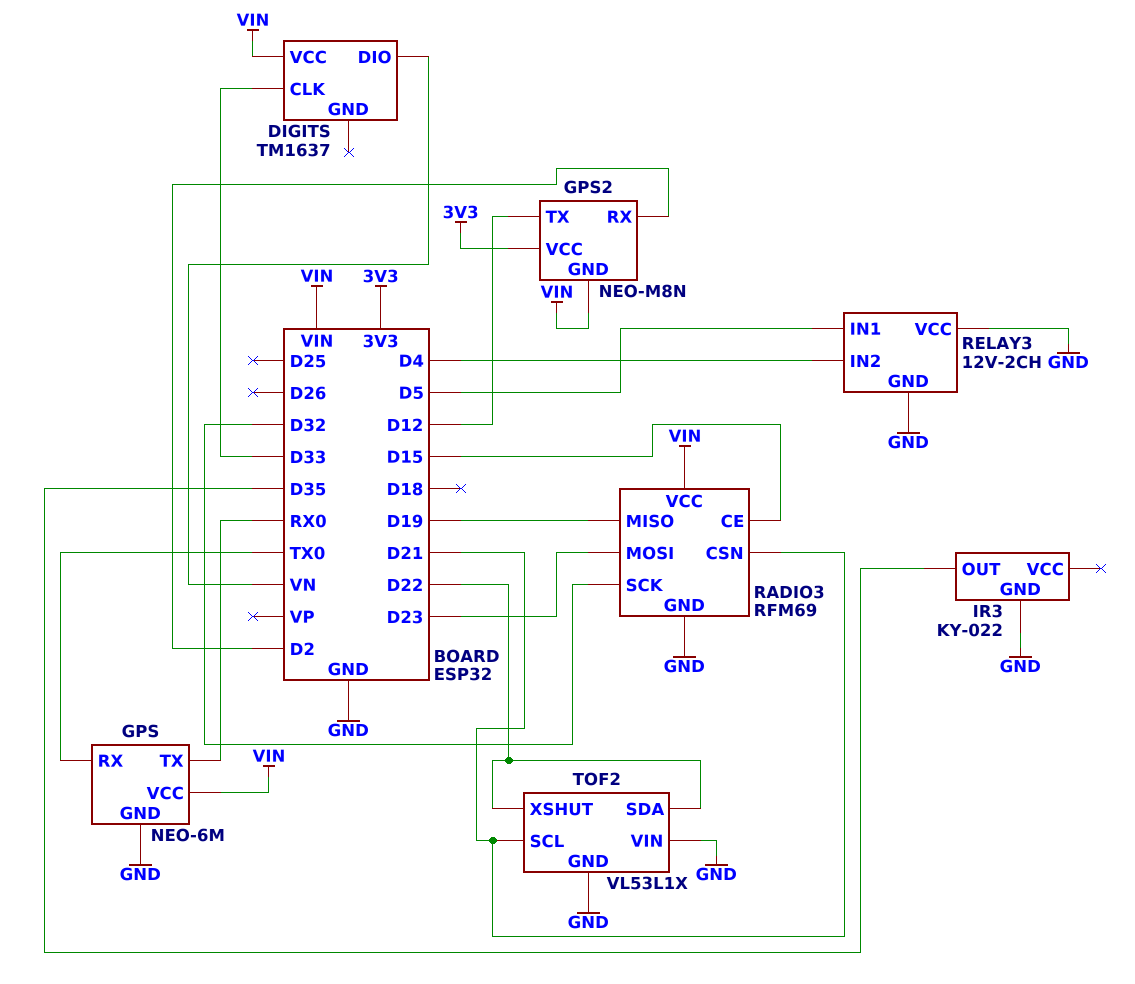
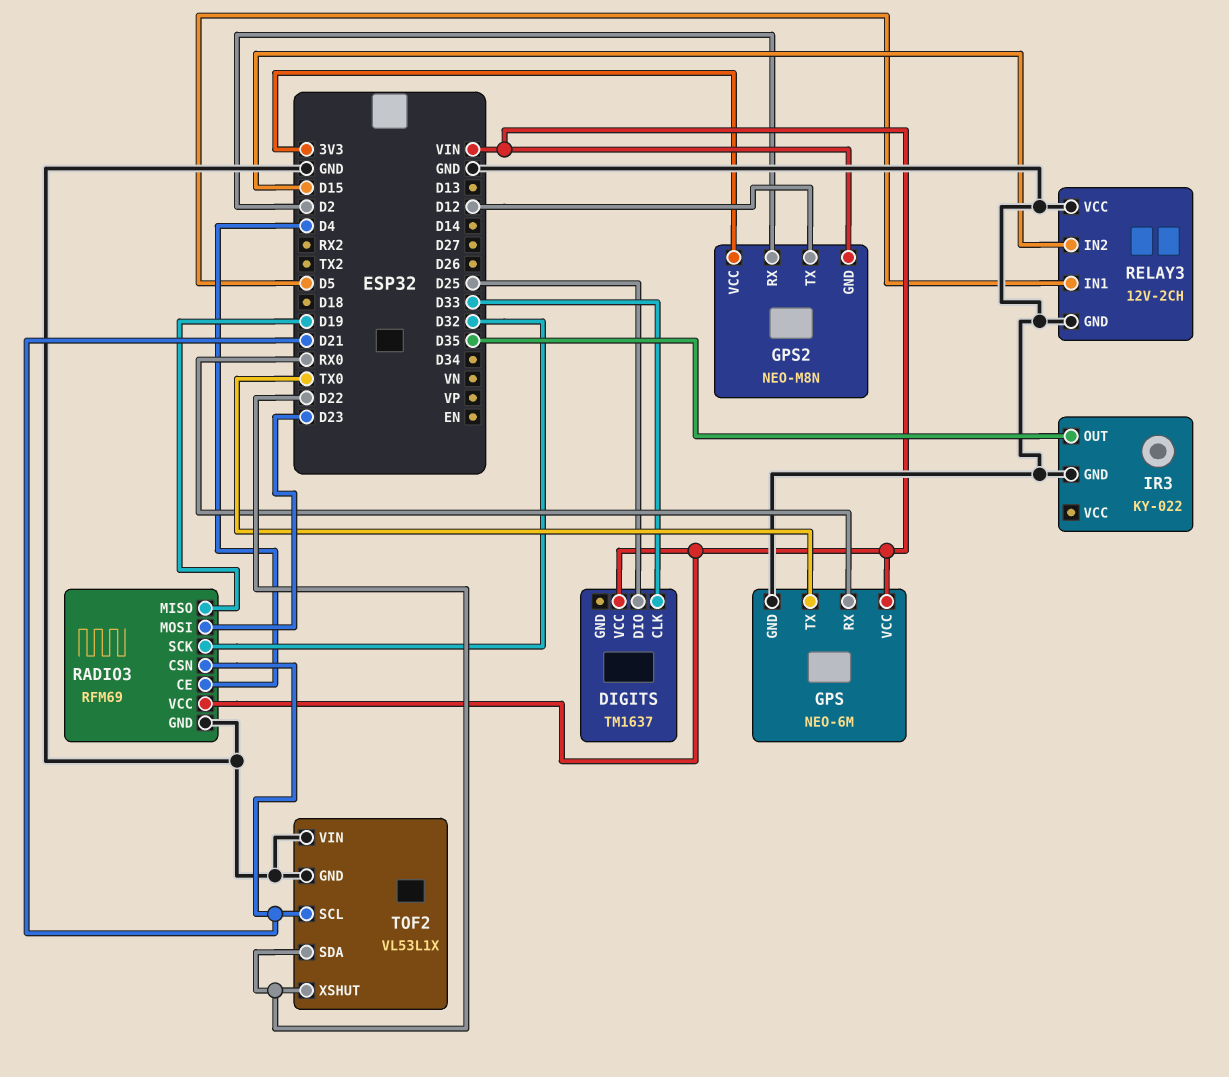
DIGITS pin DIO: VN -> D25
GPS pin RX: TX0 -> RX0
GPS pin TX: RX0 -> TX0
RADIO3 pin CE: D15 -> D4
RELAY3 pin IN2: D4 -> D15

